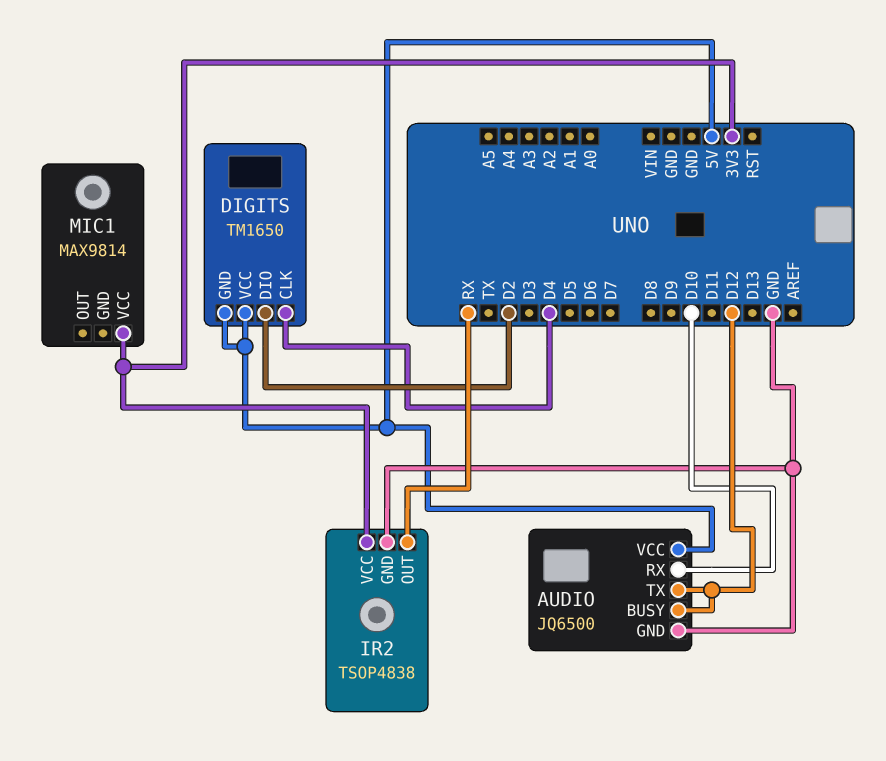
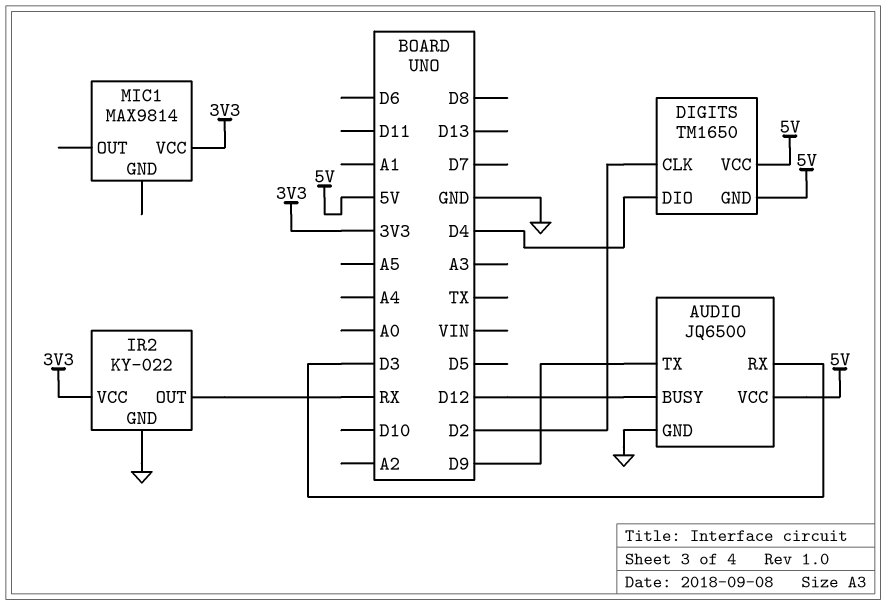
AUDIO pin RX: D10 -> D3
AUDIO pin TX: D12 -> D9
DIGITS pin CLK: D4 -> D2
DIGITS pin DIO: D2 -> D4
IR2: TSOP4838 -> KY-022

